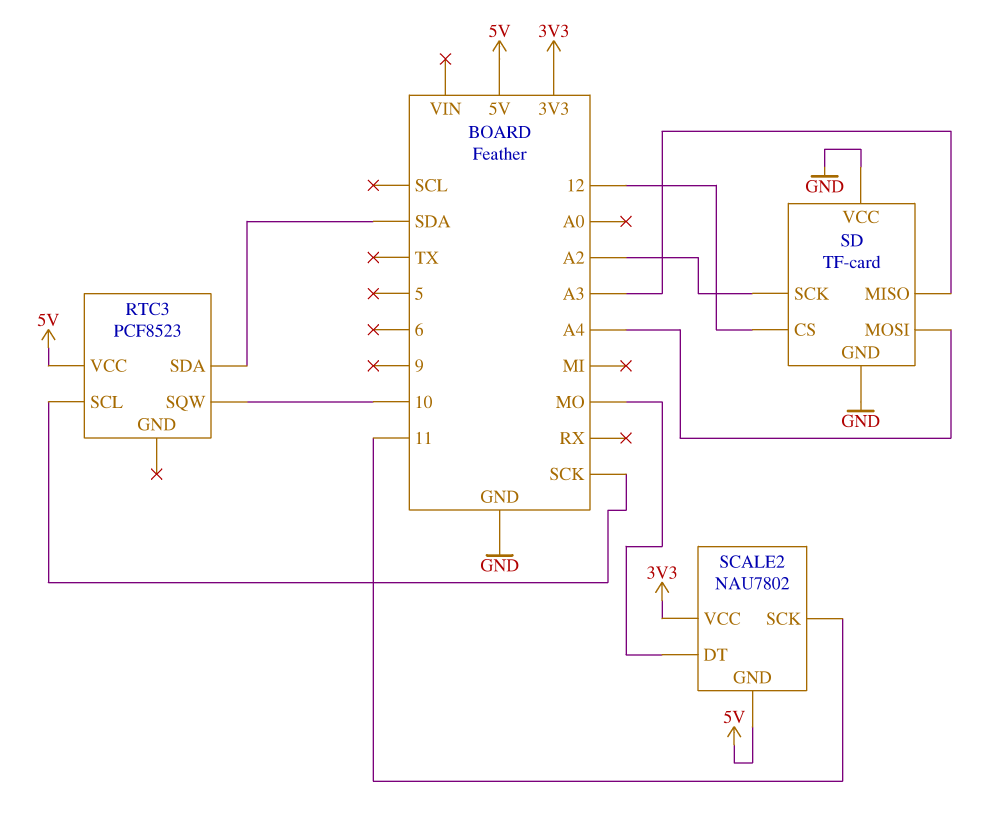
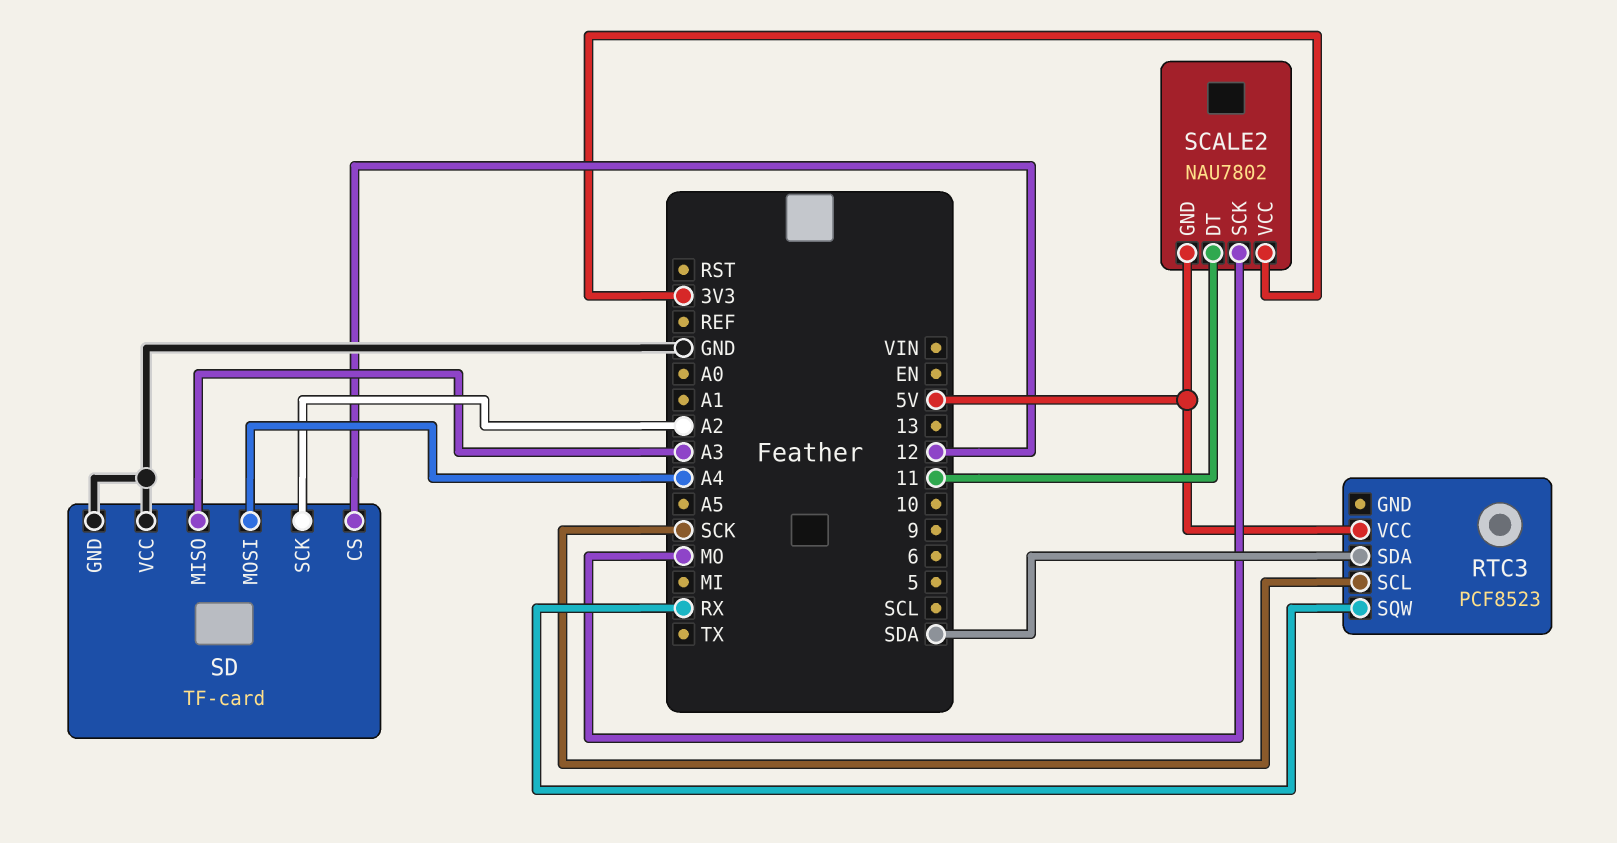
RTC3 pin SQW: 10 -> RX
SCALE2 pin DT: MO -> 11
SCALE2 pin SCK: 11 -> MO

